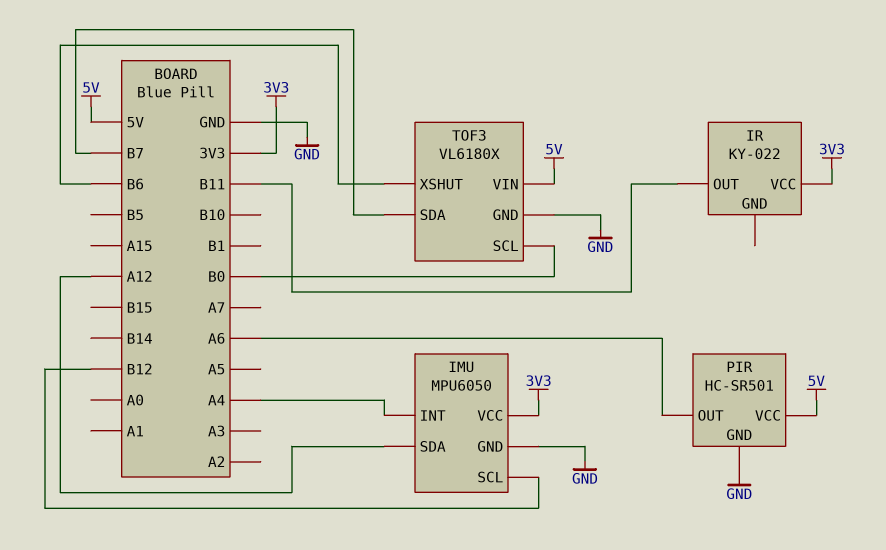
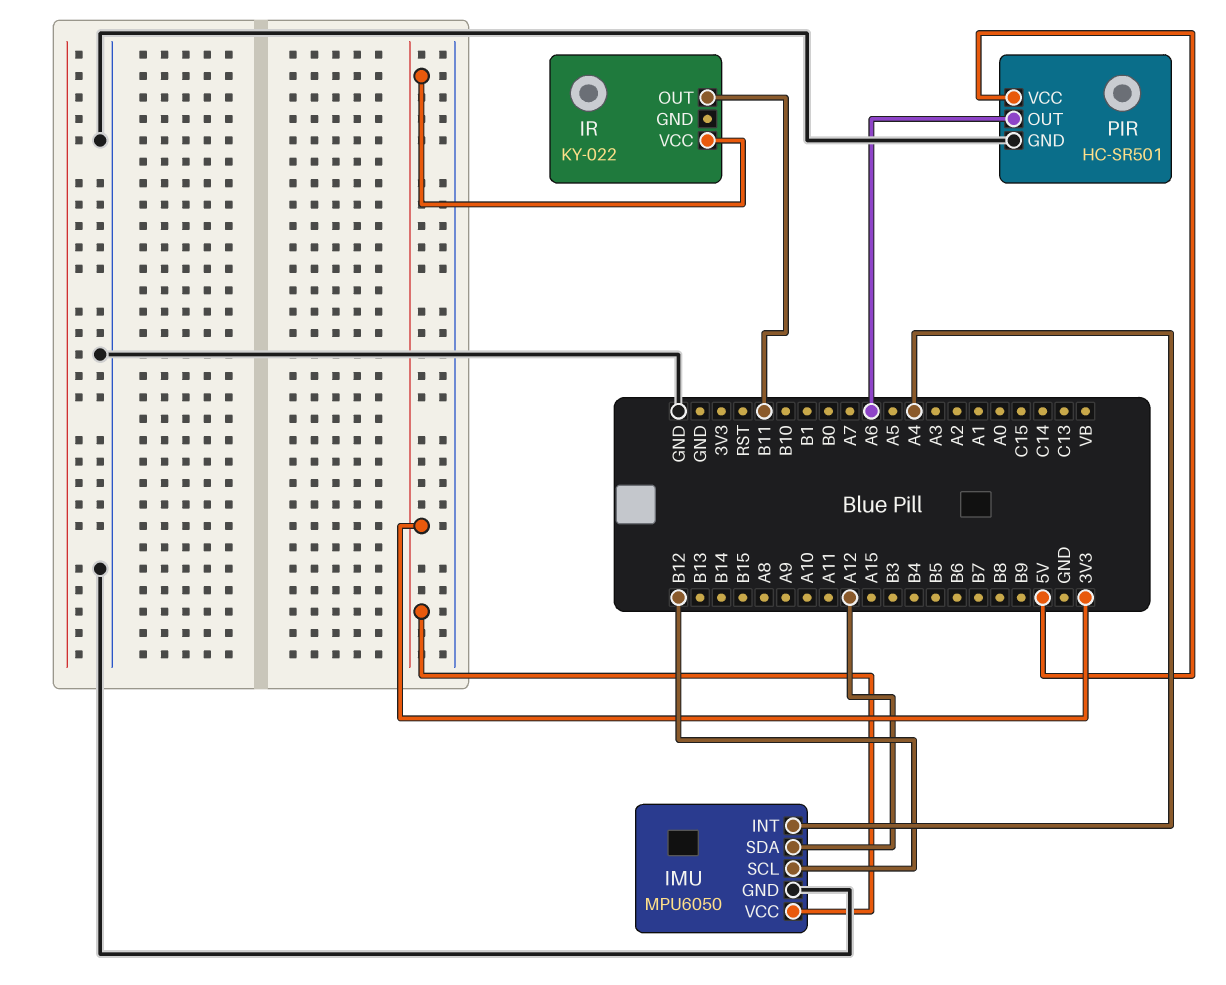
TOF3: VL6180X -> none
TOF3 pin GND: GND -> none
TOF3 pin SCL: B0 -> none
TOF3 pin SDA: B7 -> none
TOF3 pin VIN: 5V -> none
TOF3 pin XSHUT: B6 -> none

